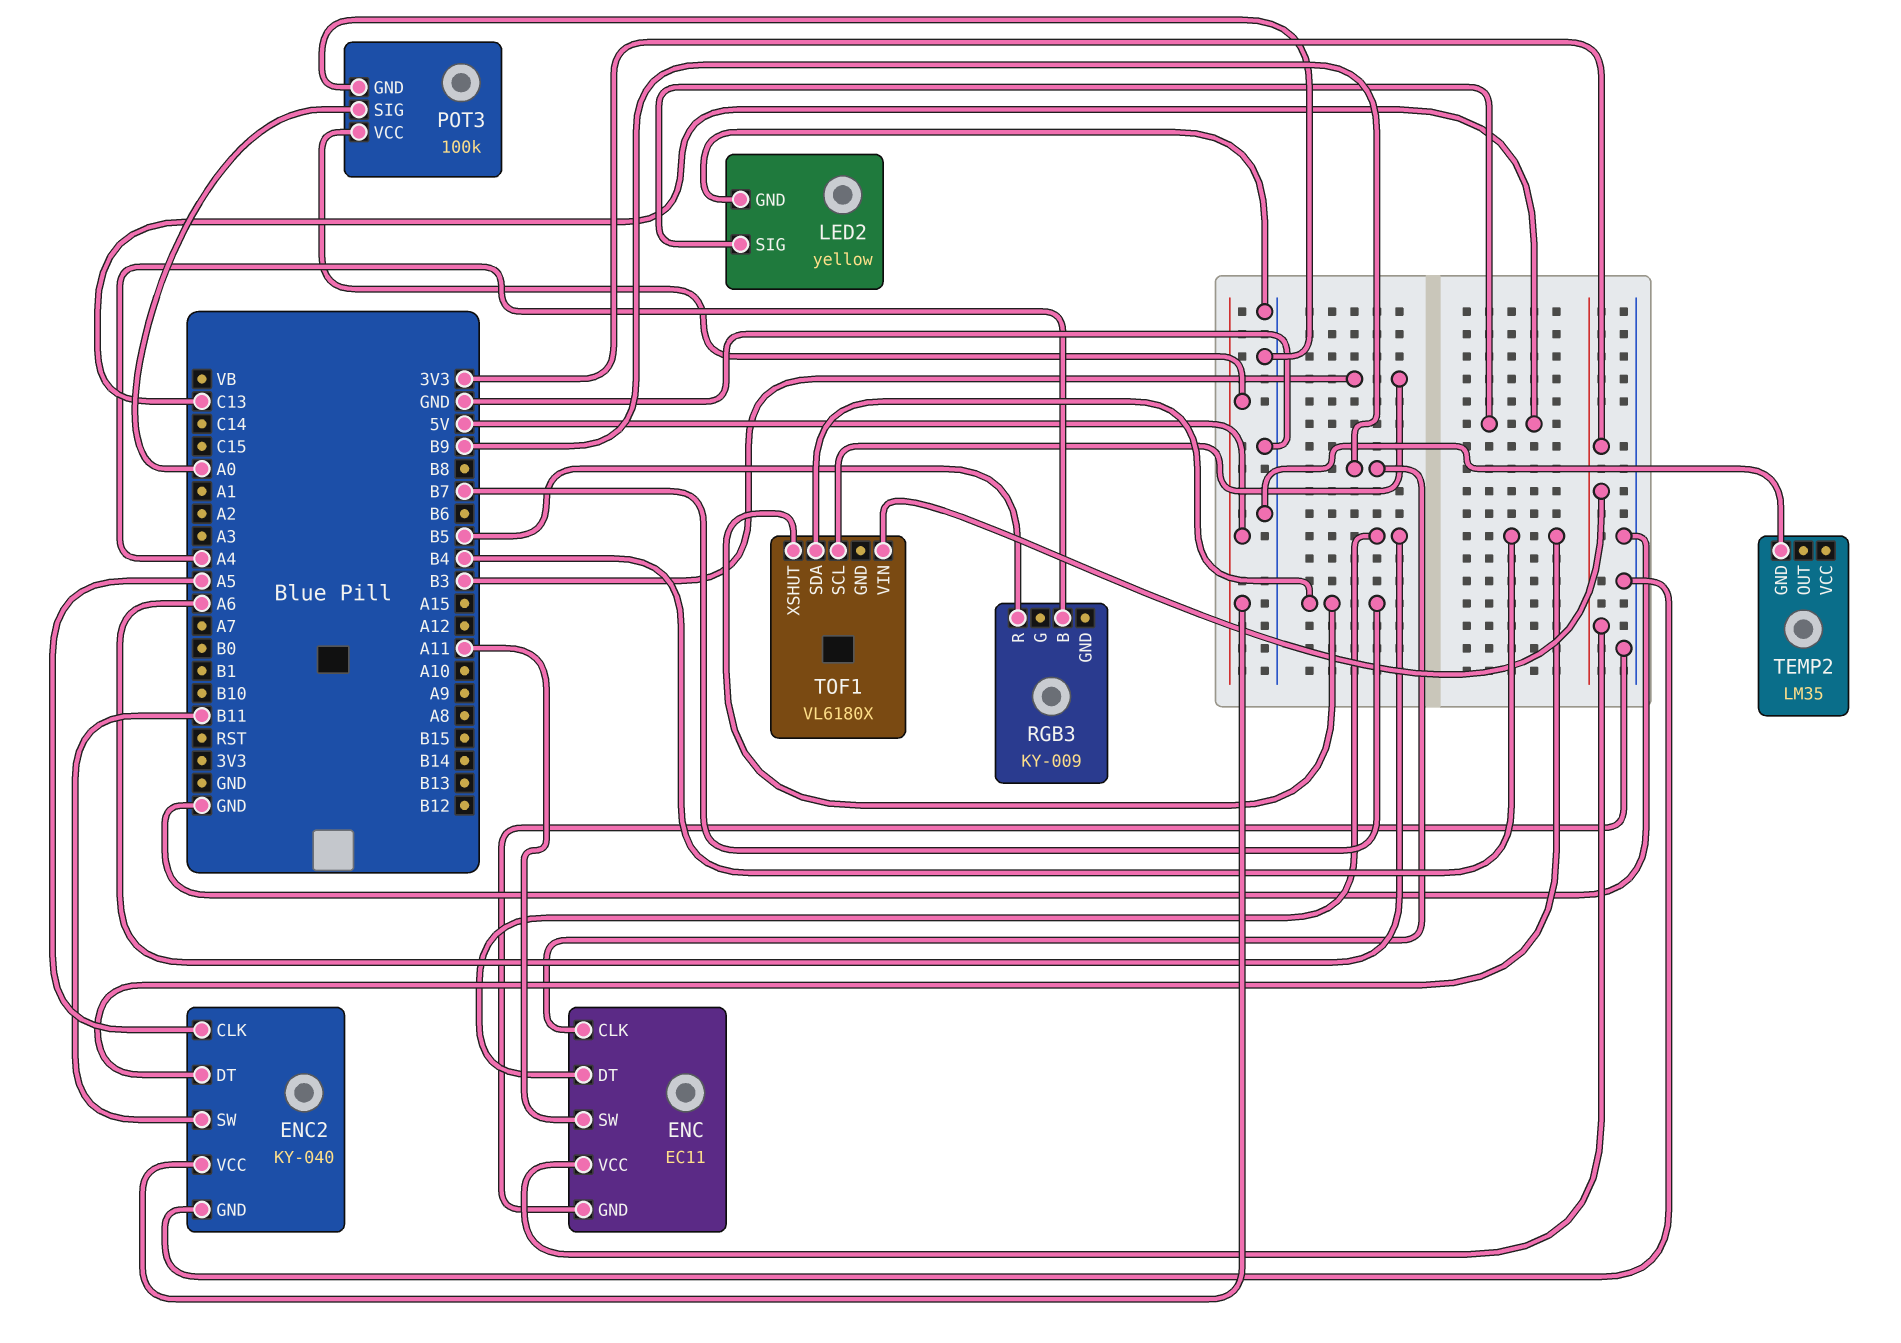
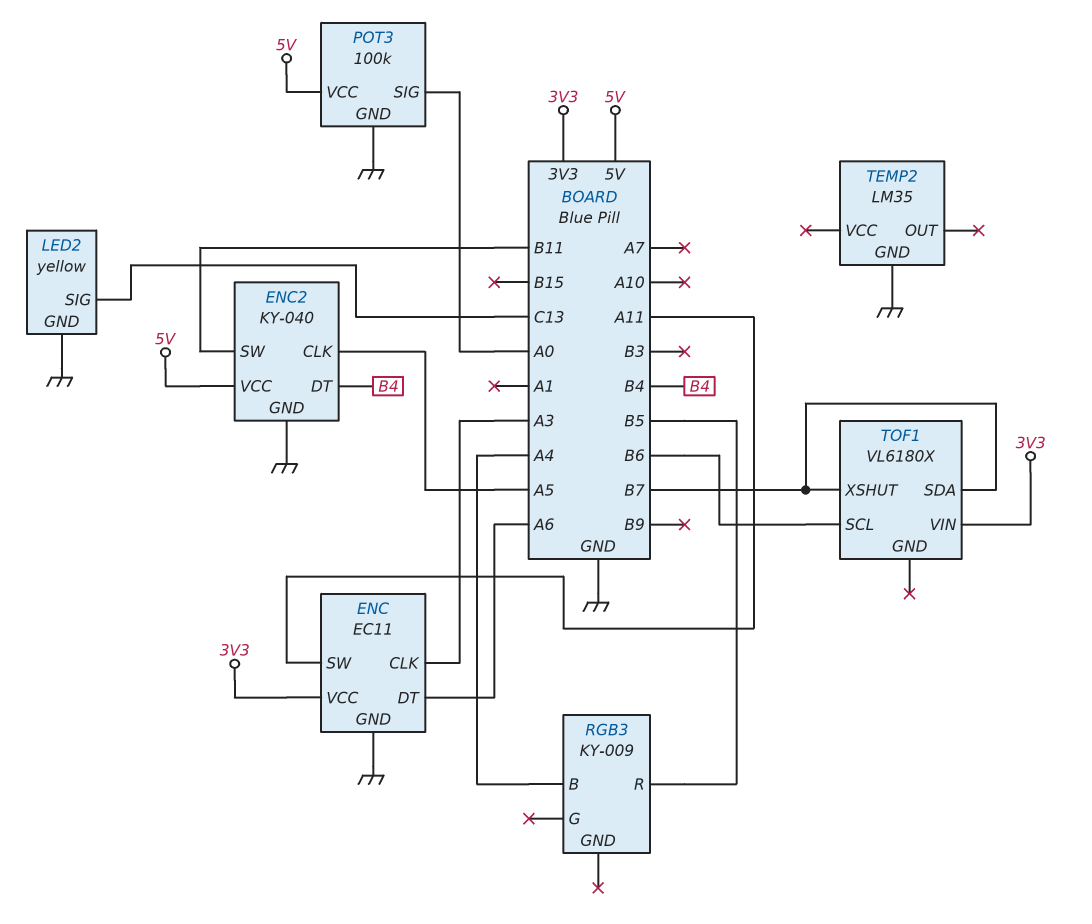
ENC pin CLK: B9 -> A3
TOF1 pin SCL: B3 -> B6

